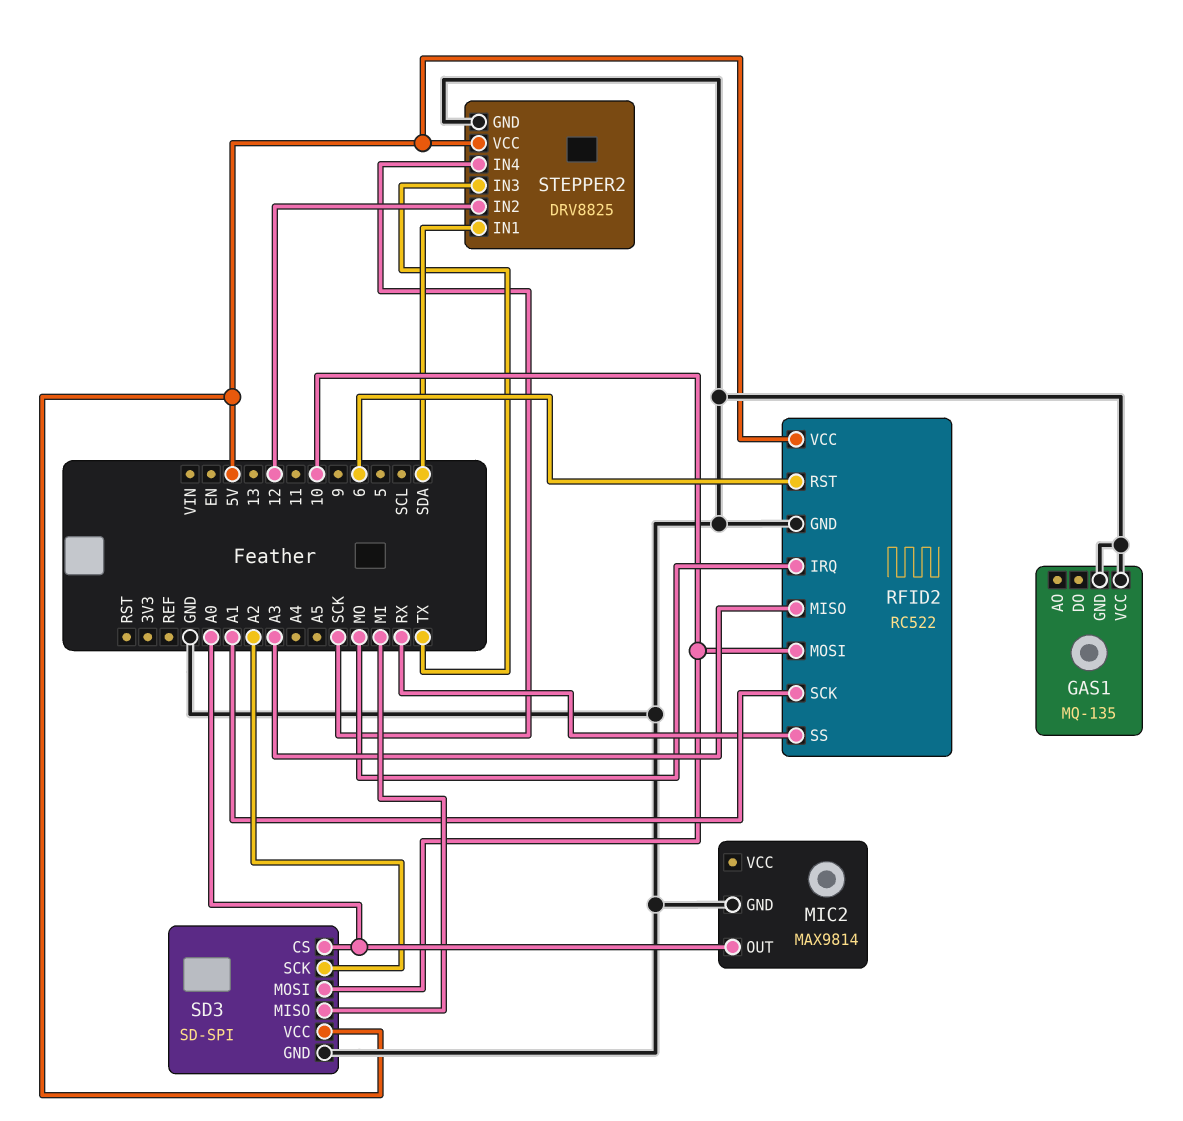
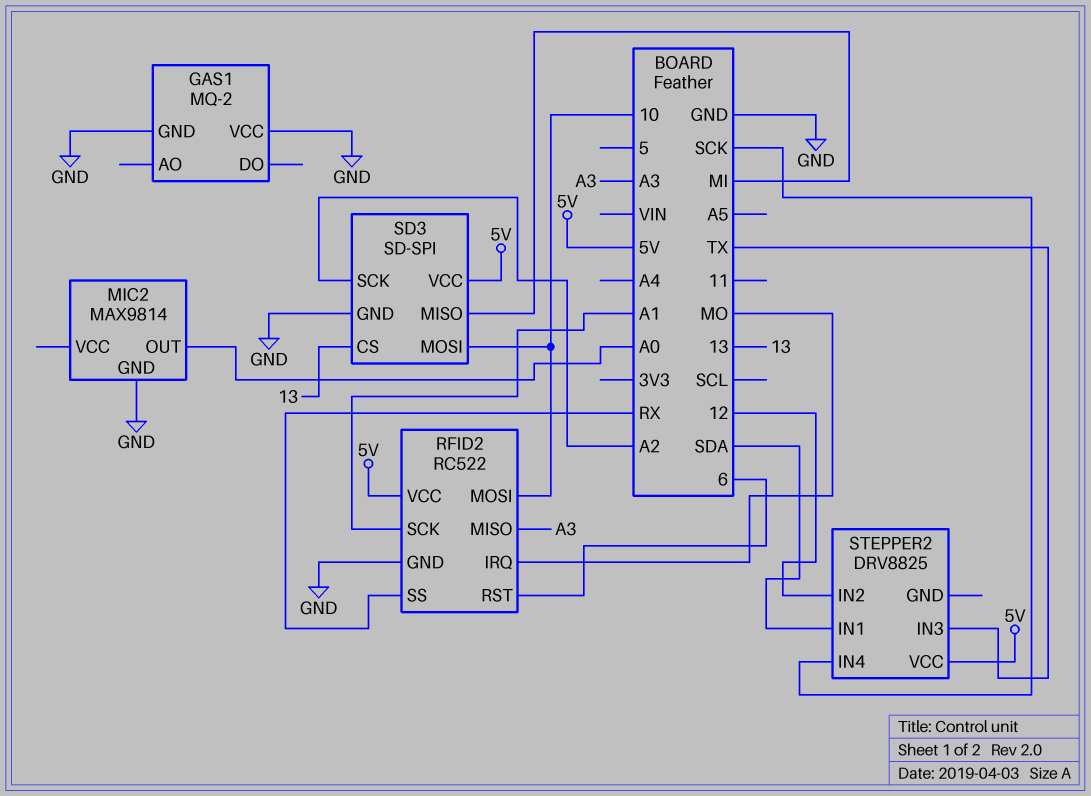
GAS1: MQ-135 -> MQ-2
SD3 pin CS: A0 -> 13
STEPPER2 pin GND: GND -> none

